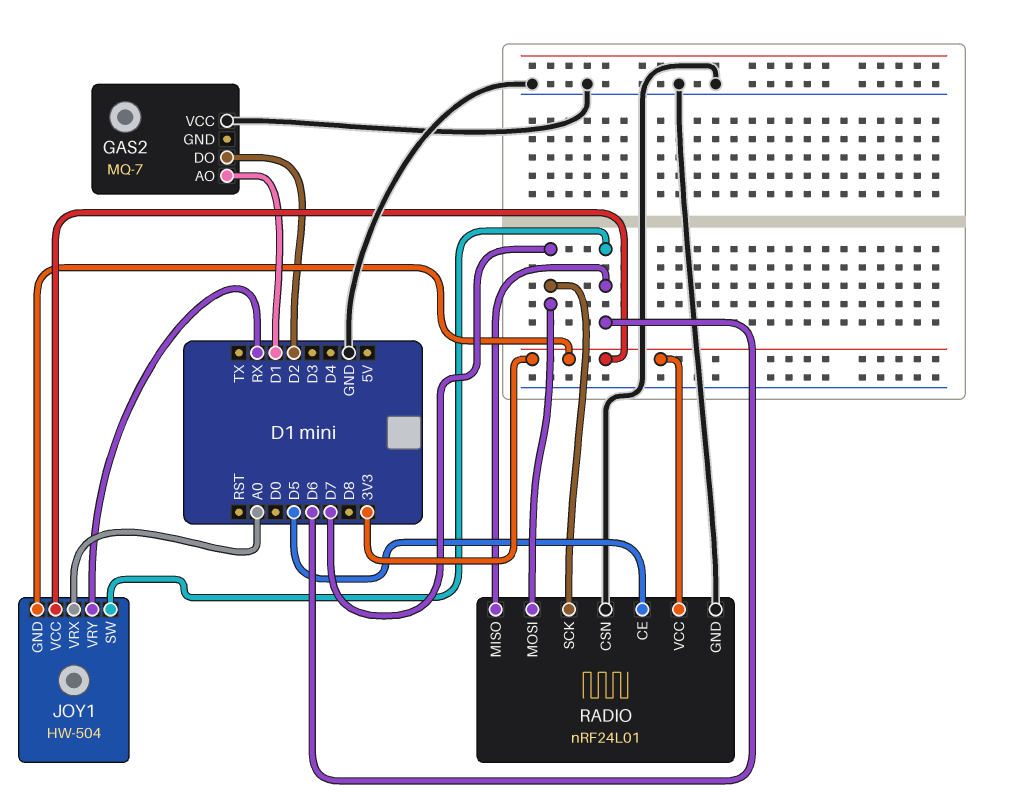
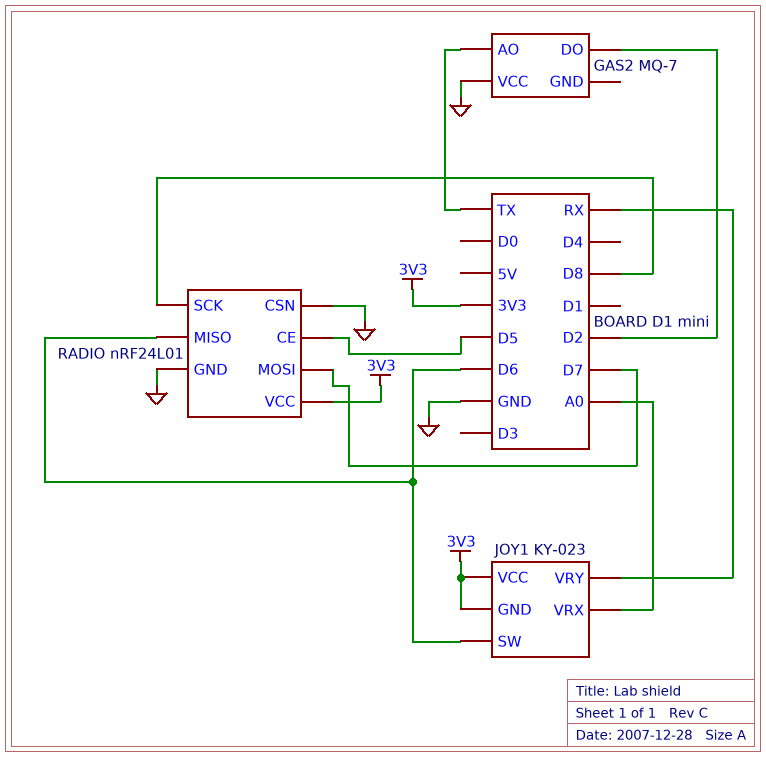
GAS2 pin AO: D1 -> TX
JOY1: HW-504 -> KY-023
RADIO pin SCK: D7 -> D8

